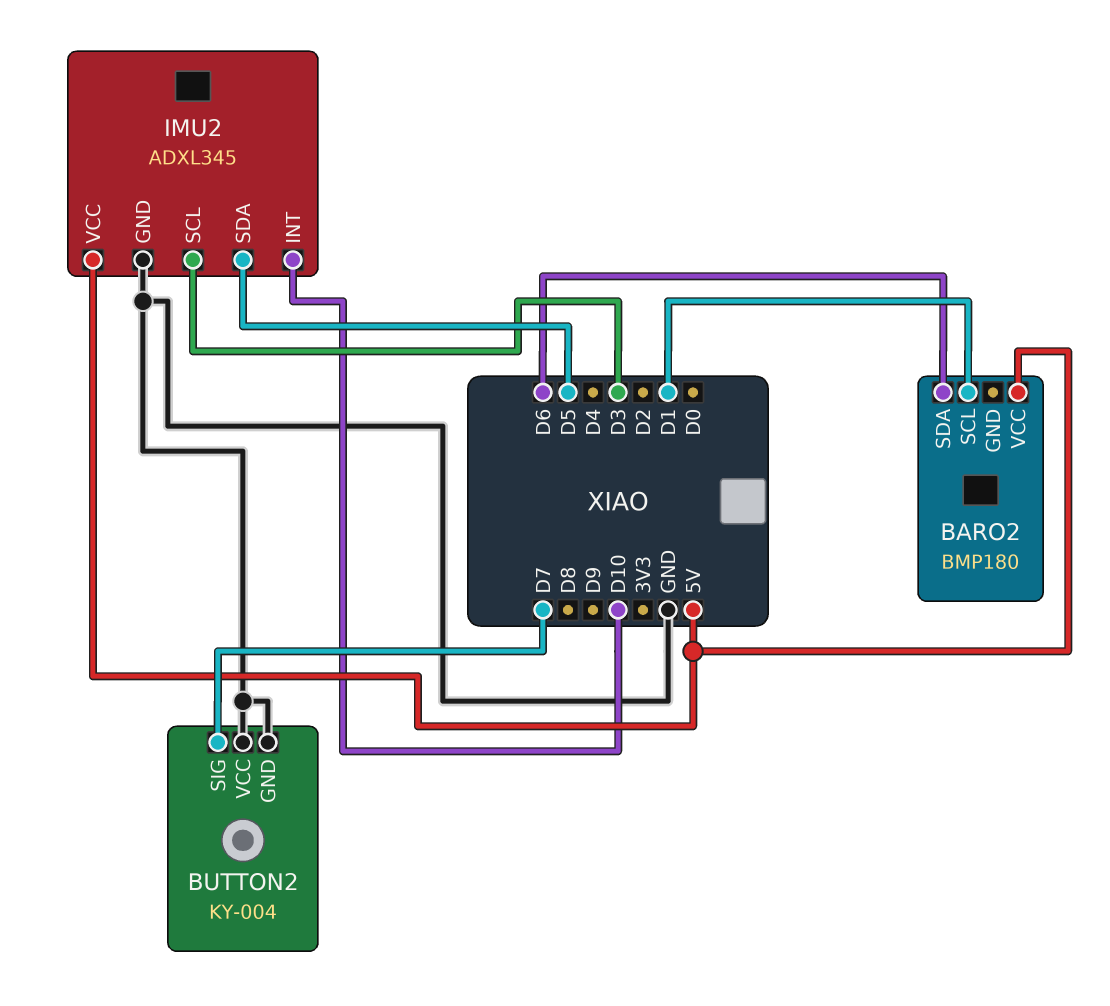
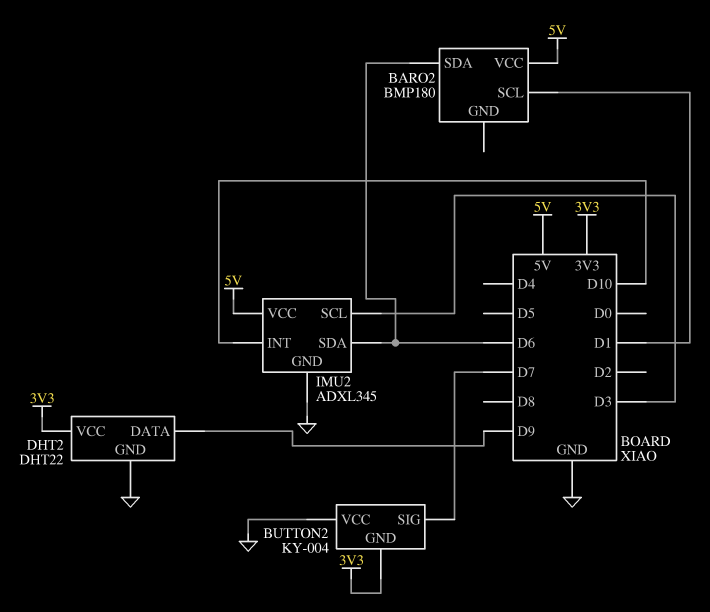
BUTTON2 pin GND: GND -> 3V3
DHT2: none -> DHT22
DHT2 pin DATA: none -> D9
DHT2 pin GND: none -> GND
DHT2 pin VCC: none -> 3V3
IMU2 pin SDA: D5 -> D6

